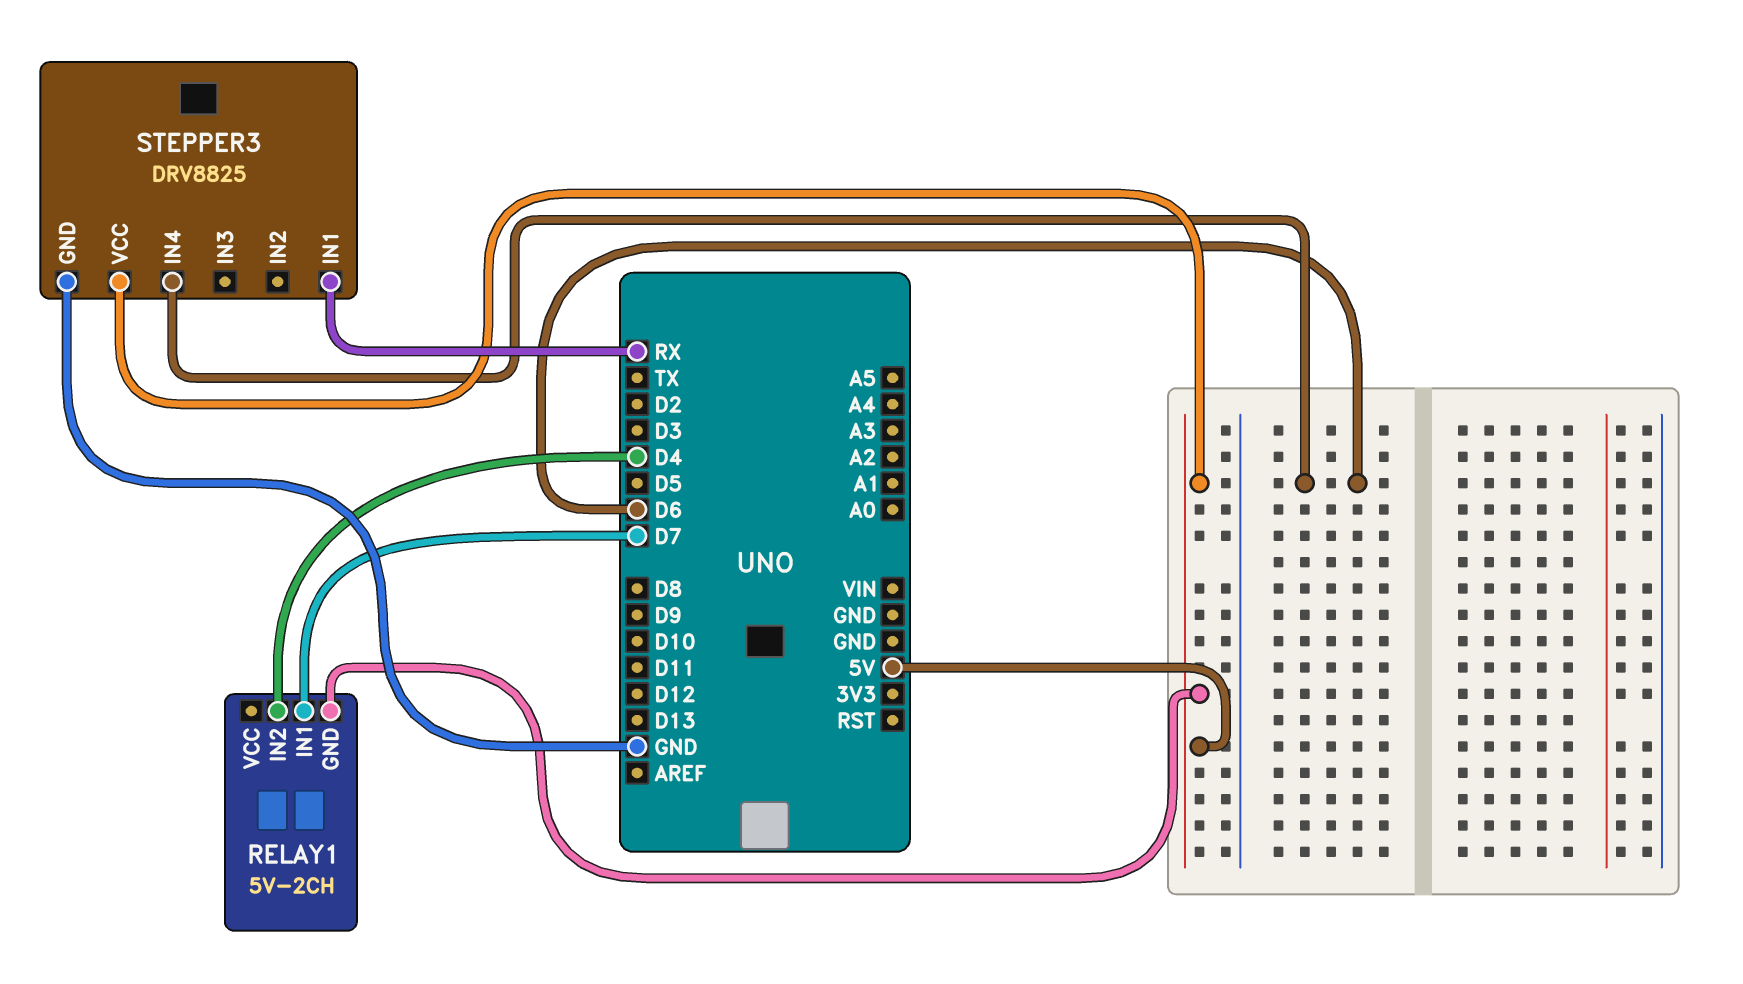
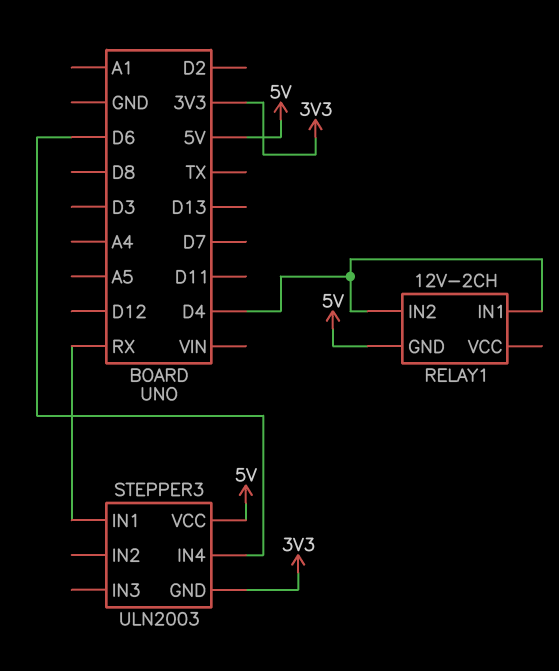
RELAY1: 5V-2CH -> 12V-2CH
RELAY1 pin IN1: D7 -> D4
STEPPER3: DRV8825 -> ULN2003
STEPPER3 pin GND: GND -> 3V3

